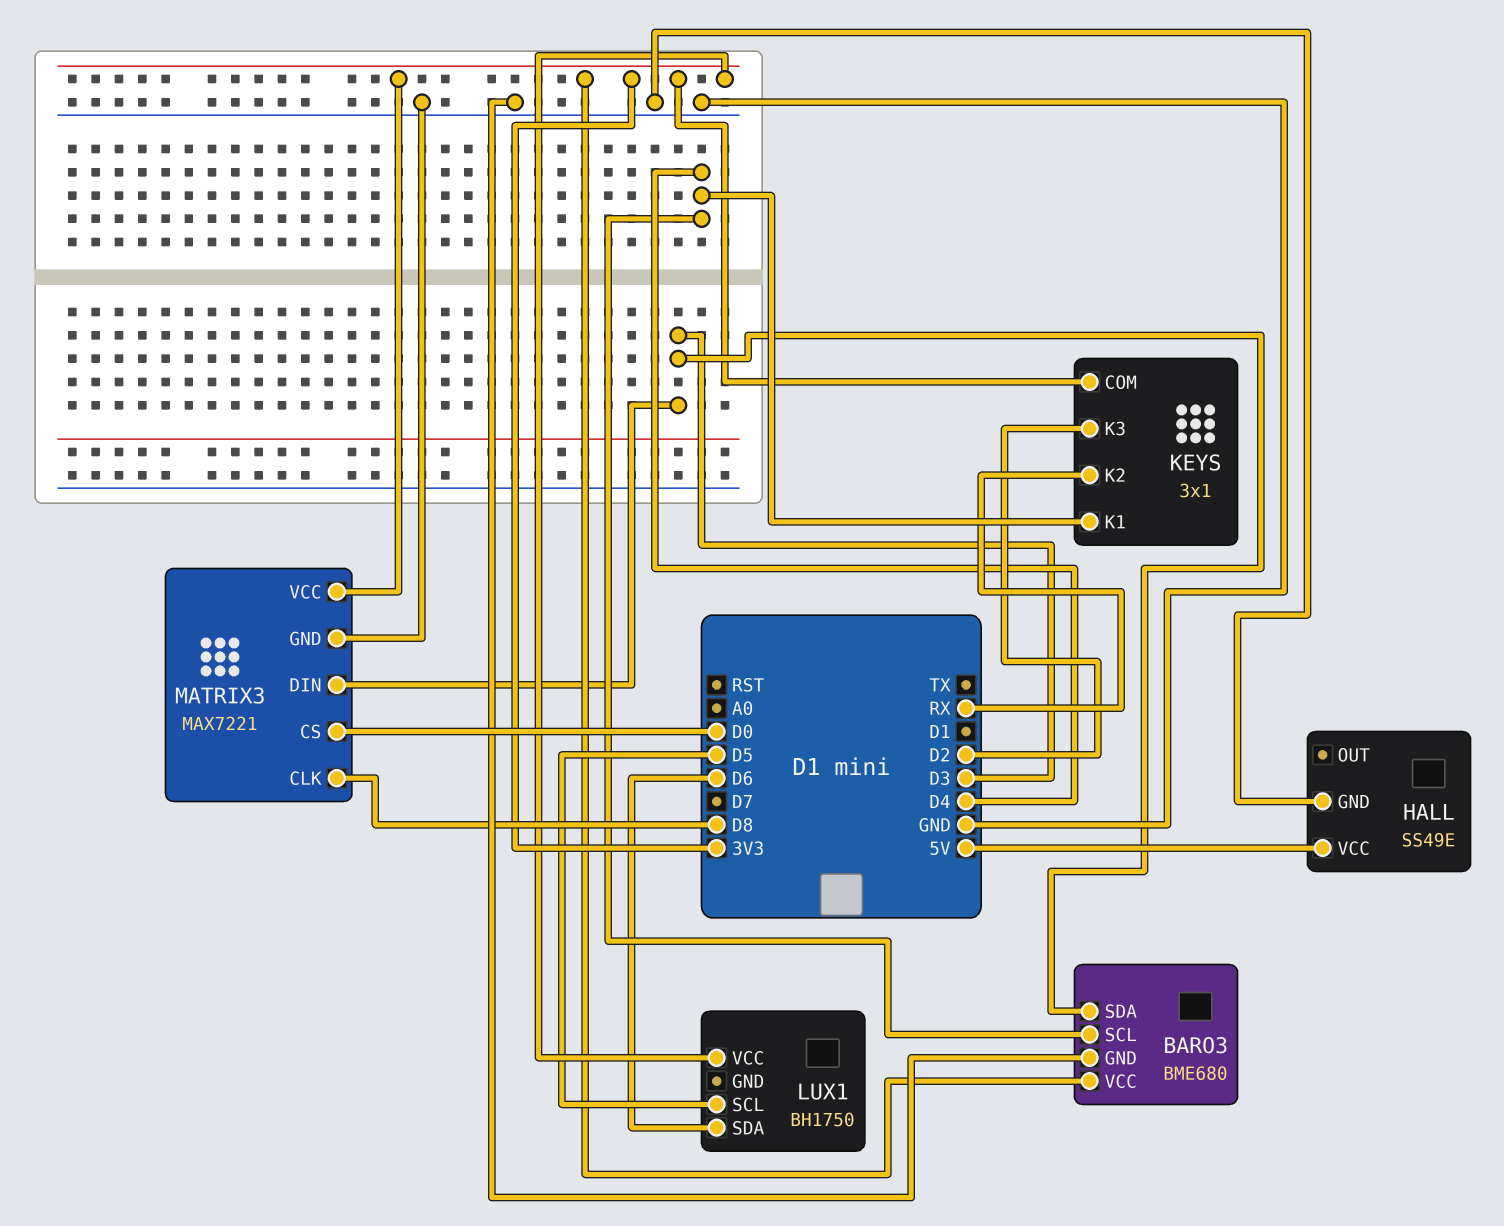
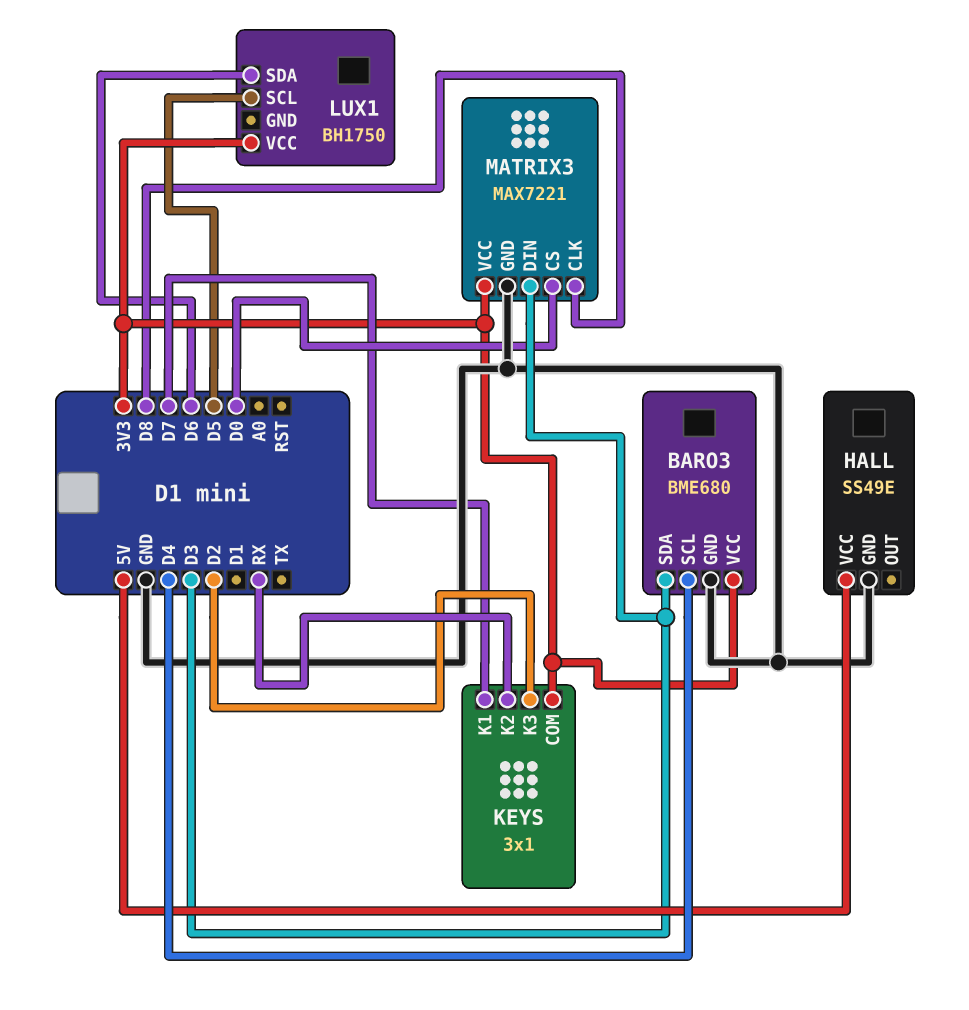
KEYS pin K1: D4 -> D7

